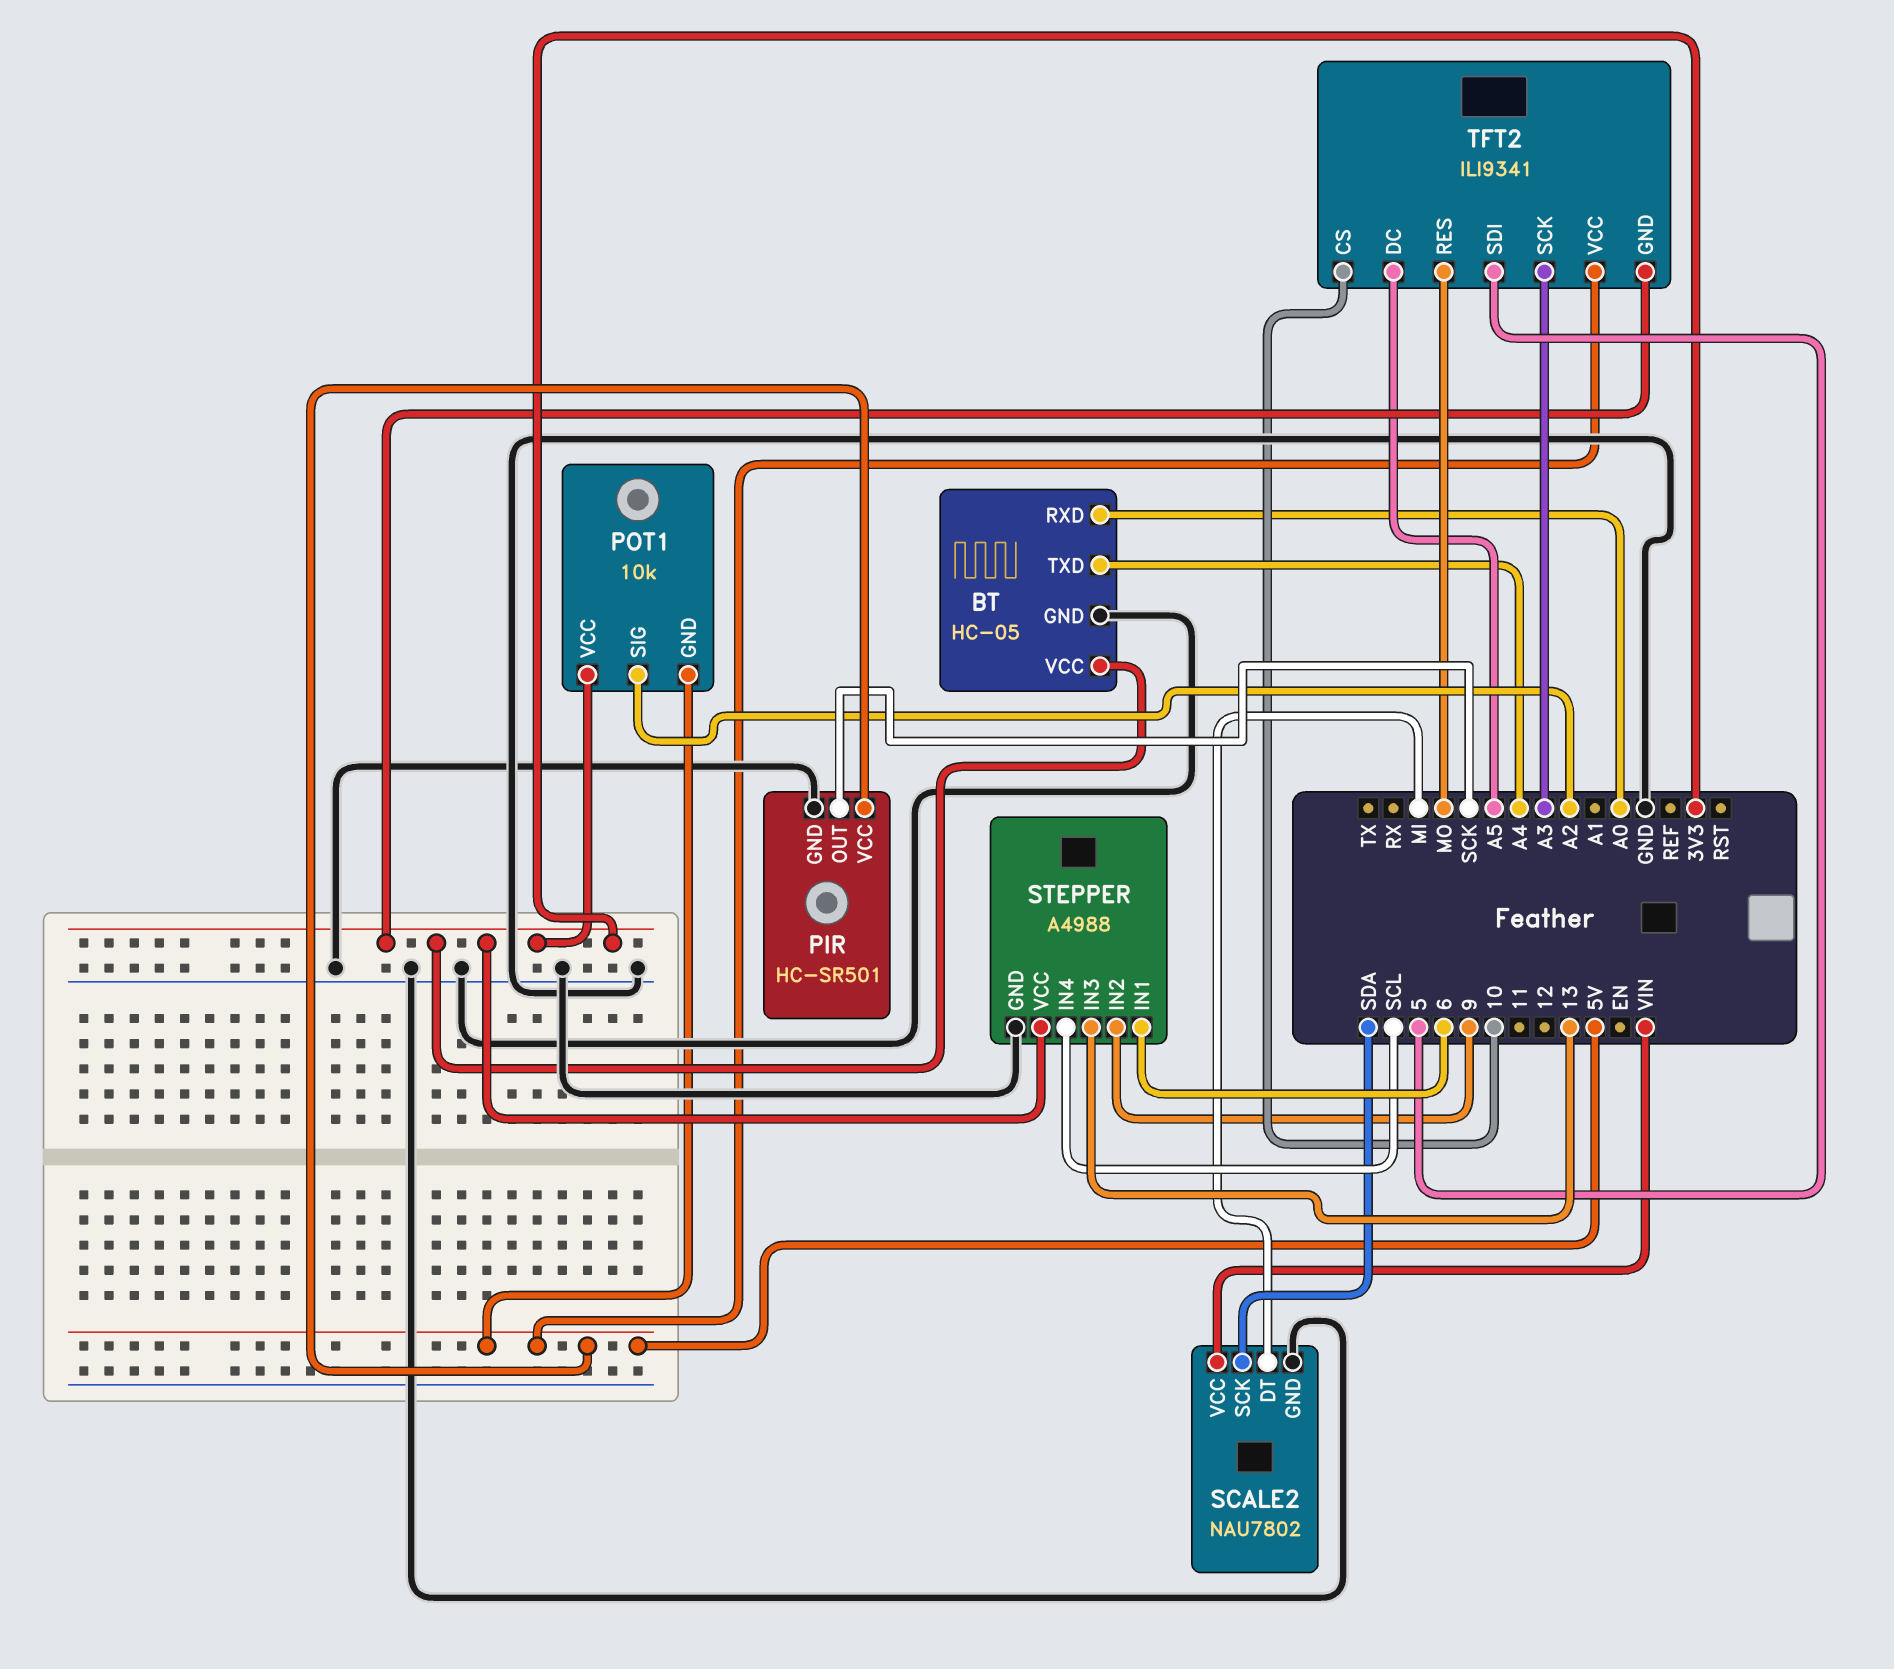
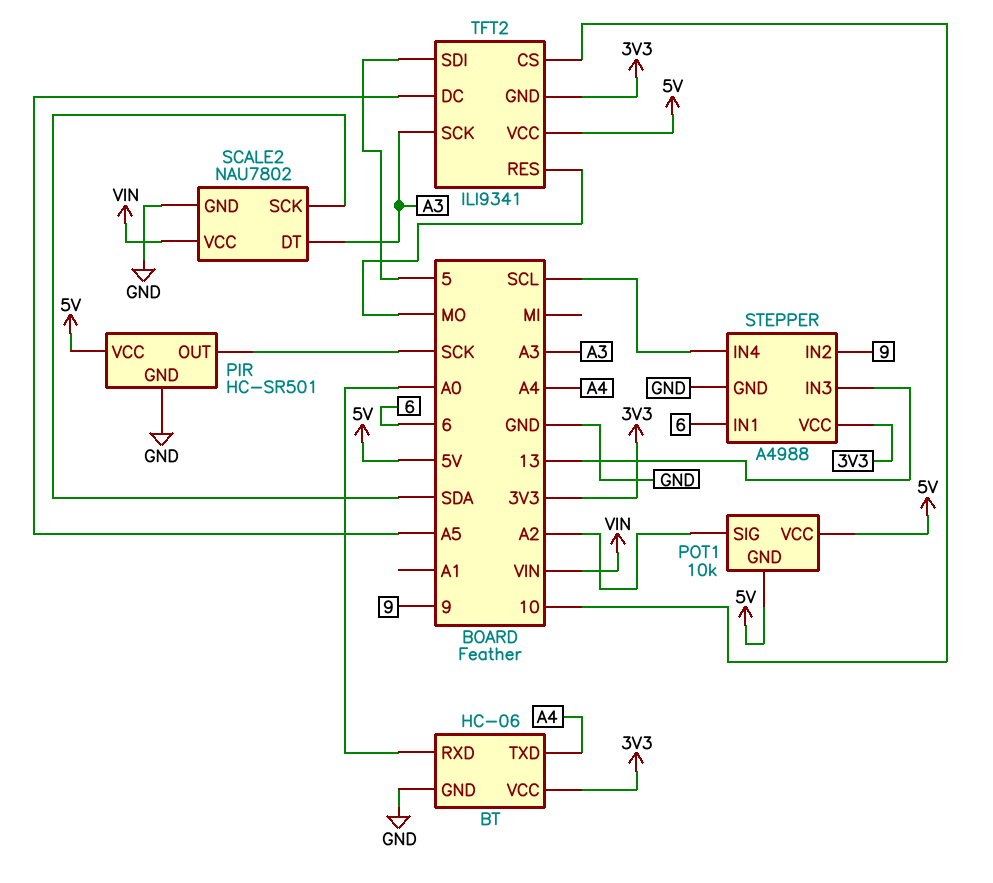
BT: HC-05 -> HC-06
POT1 pin VCC: 3V3 -> 5V
SCALE2 pin DT: MI -> A3

